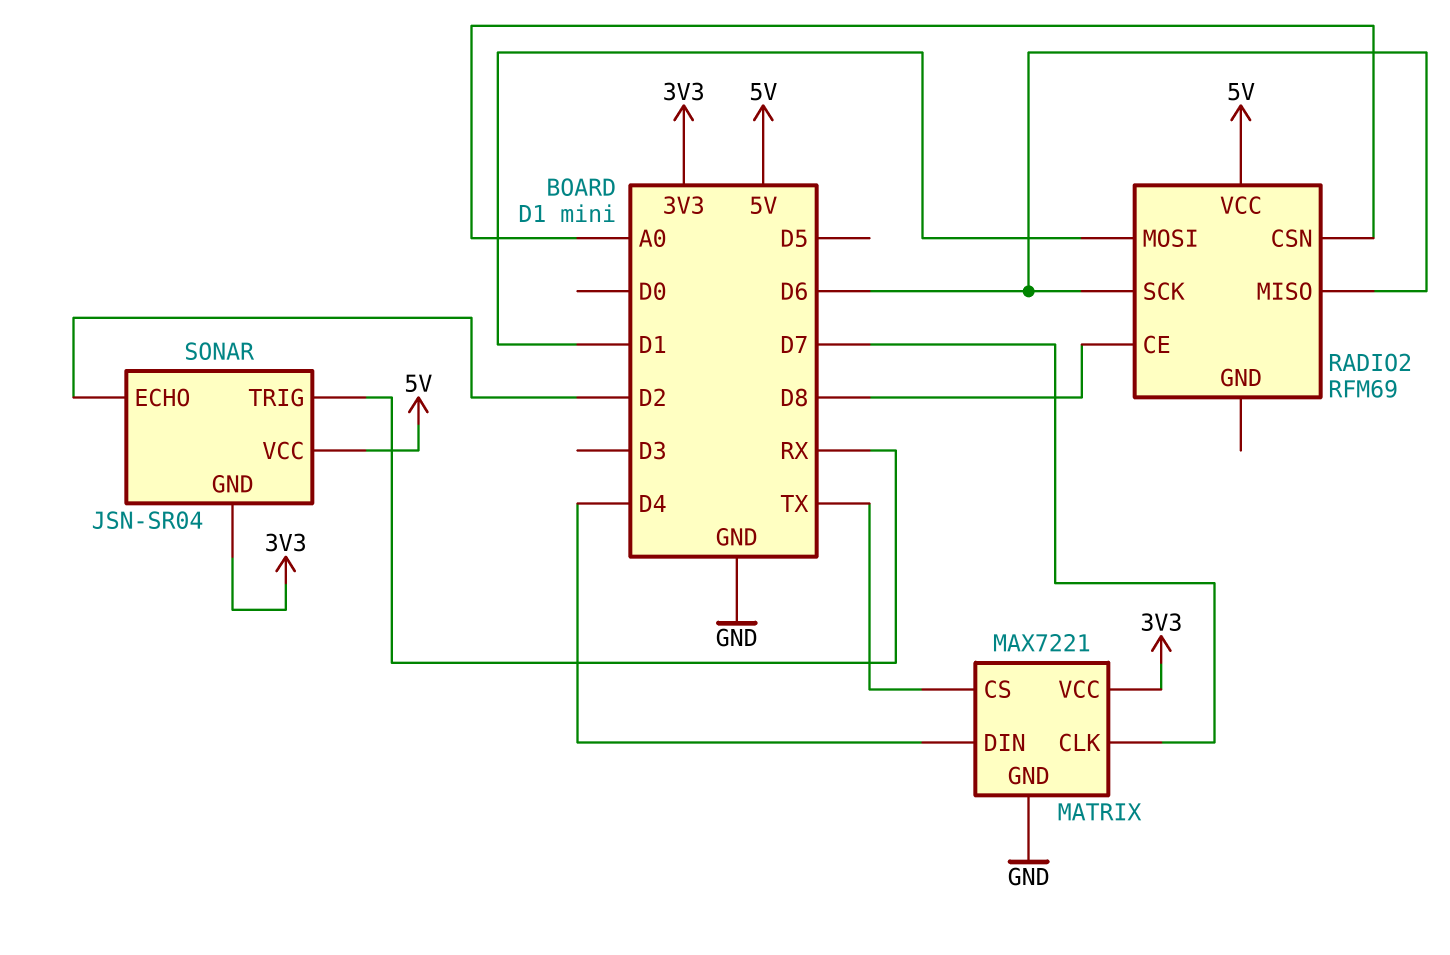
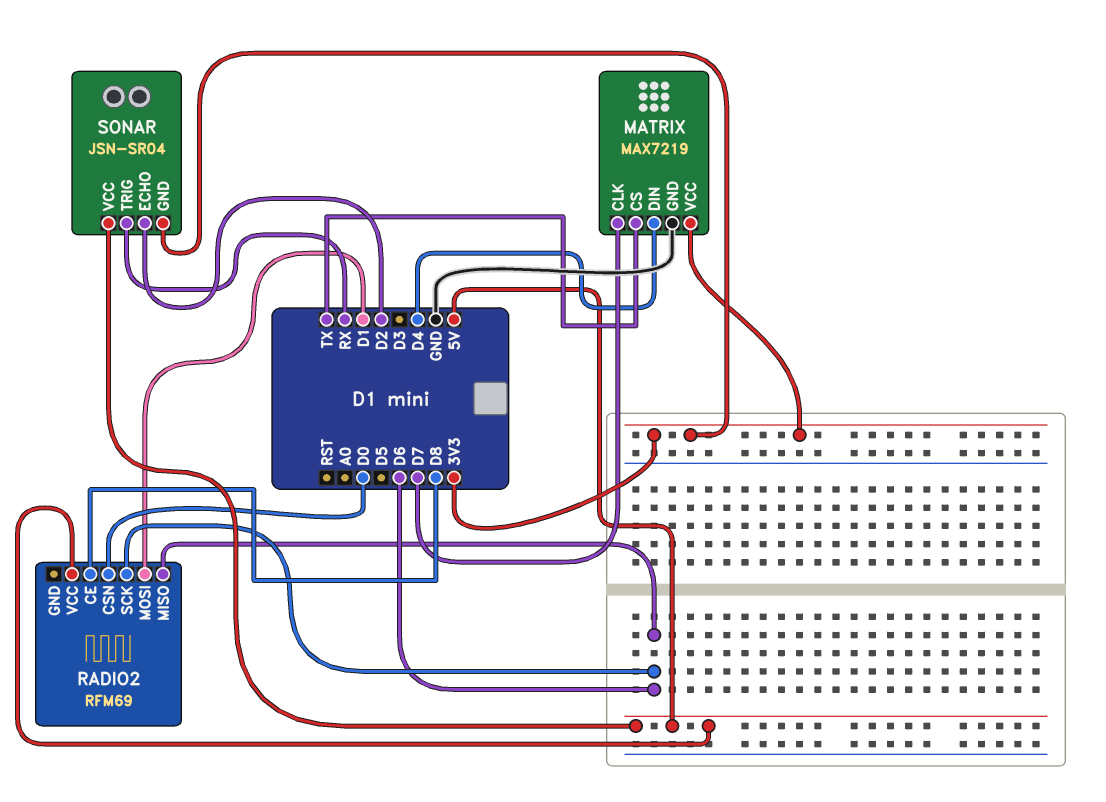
MATRIX: MAX7221 -> MAX7219
RADIO2 pin CSN: A0 -> D0

